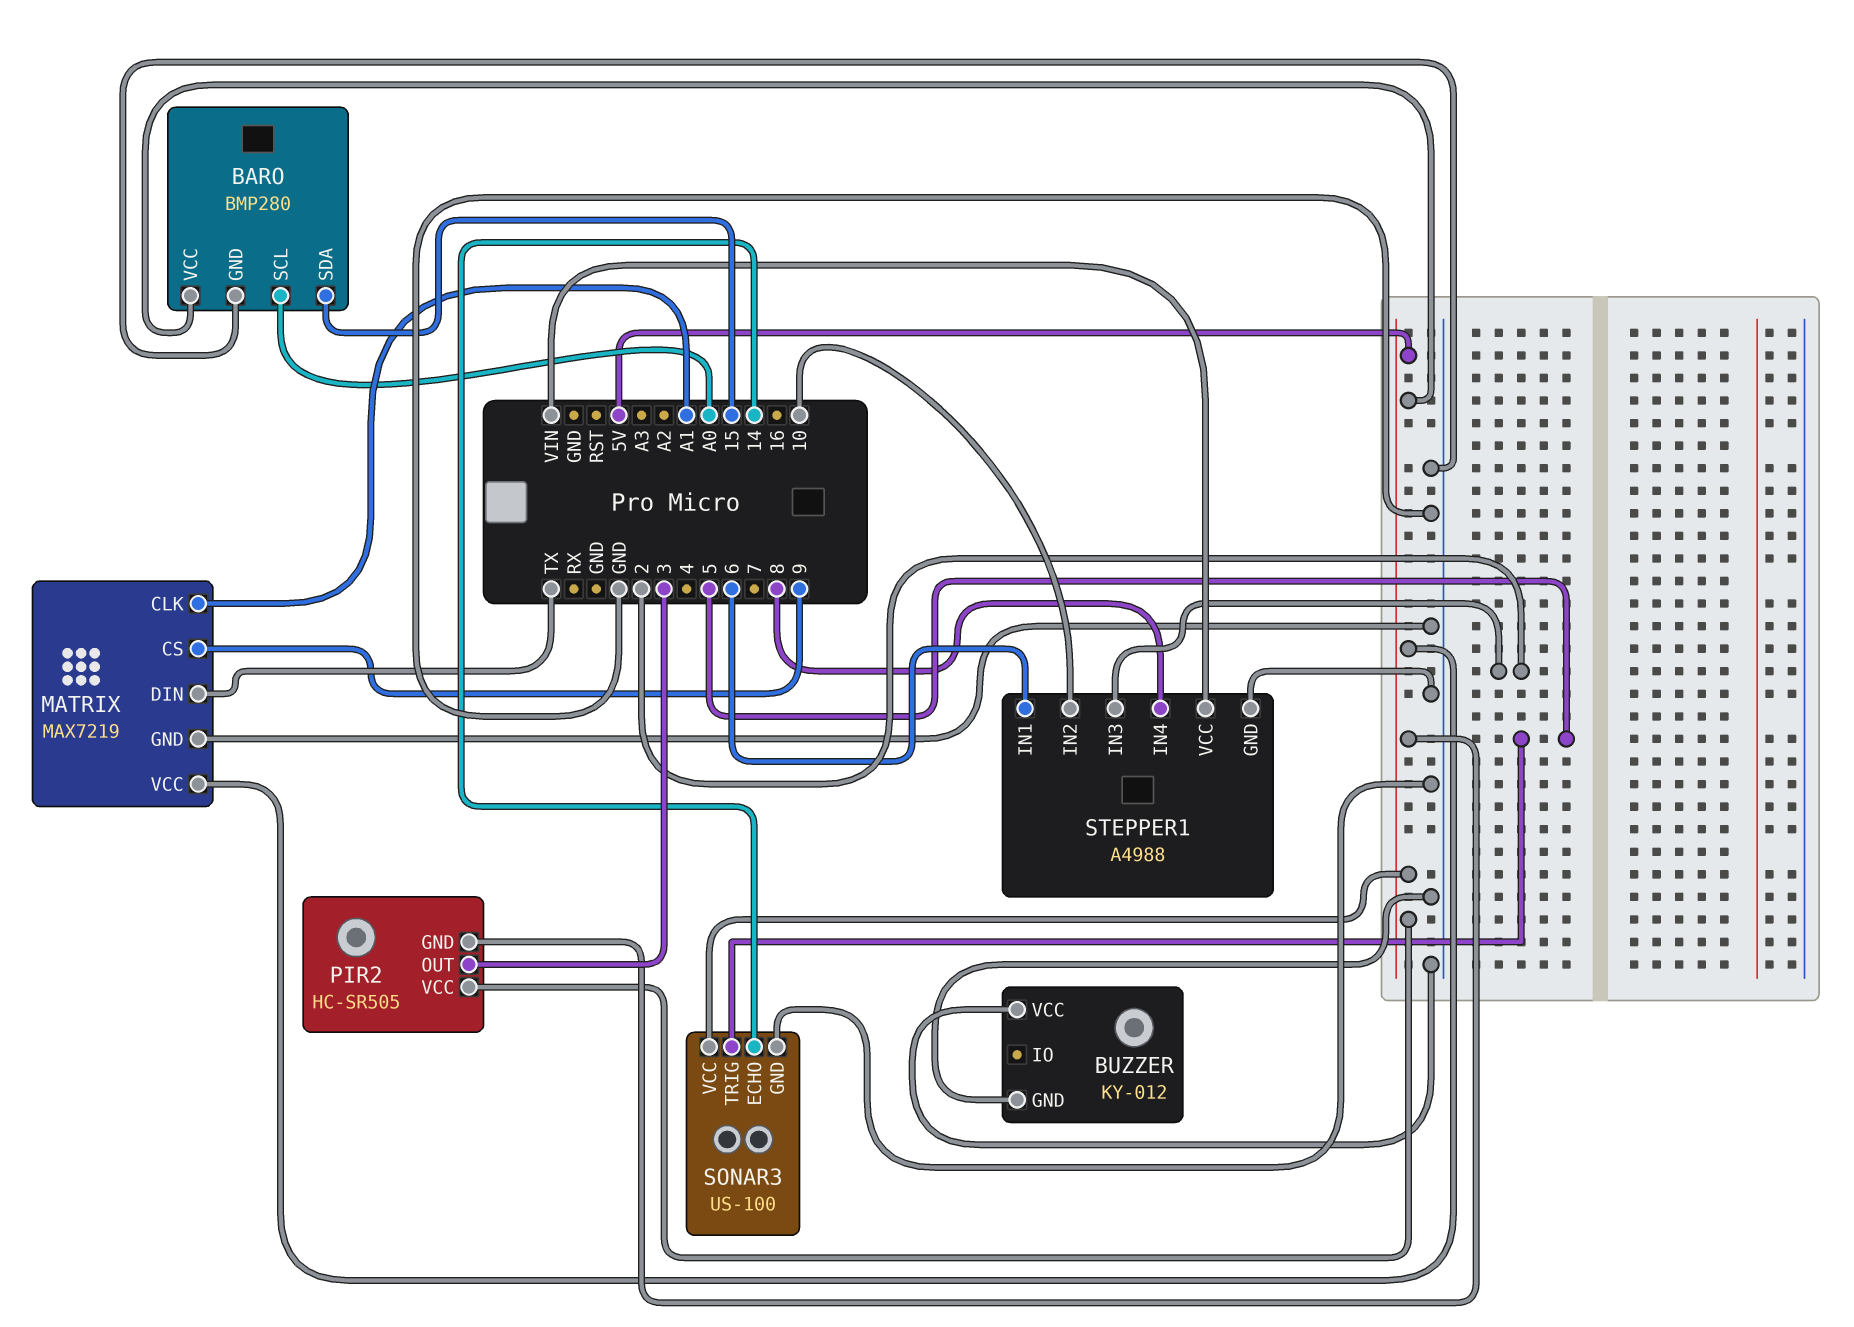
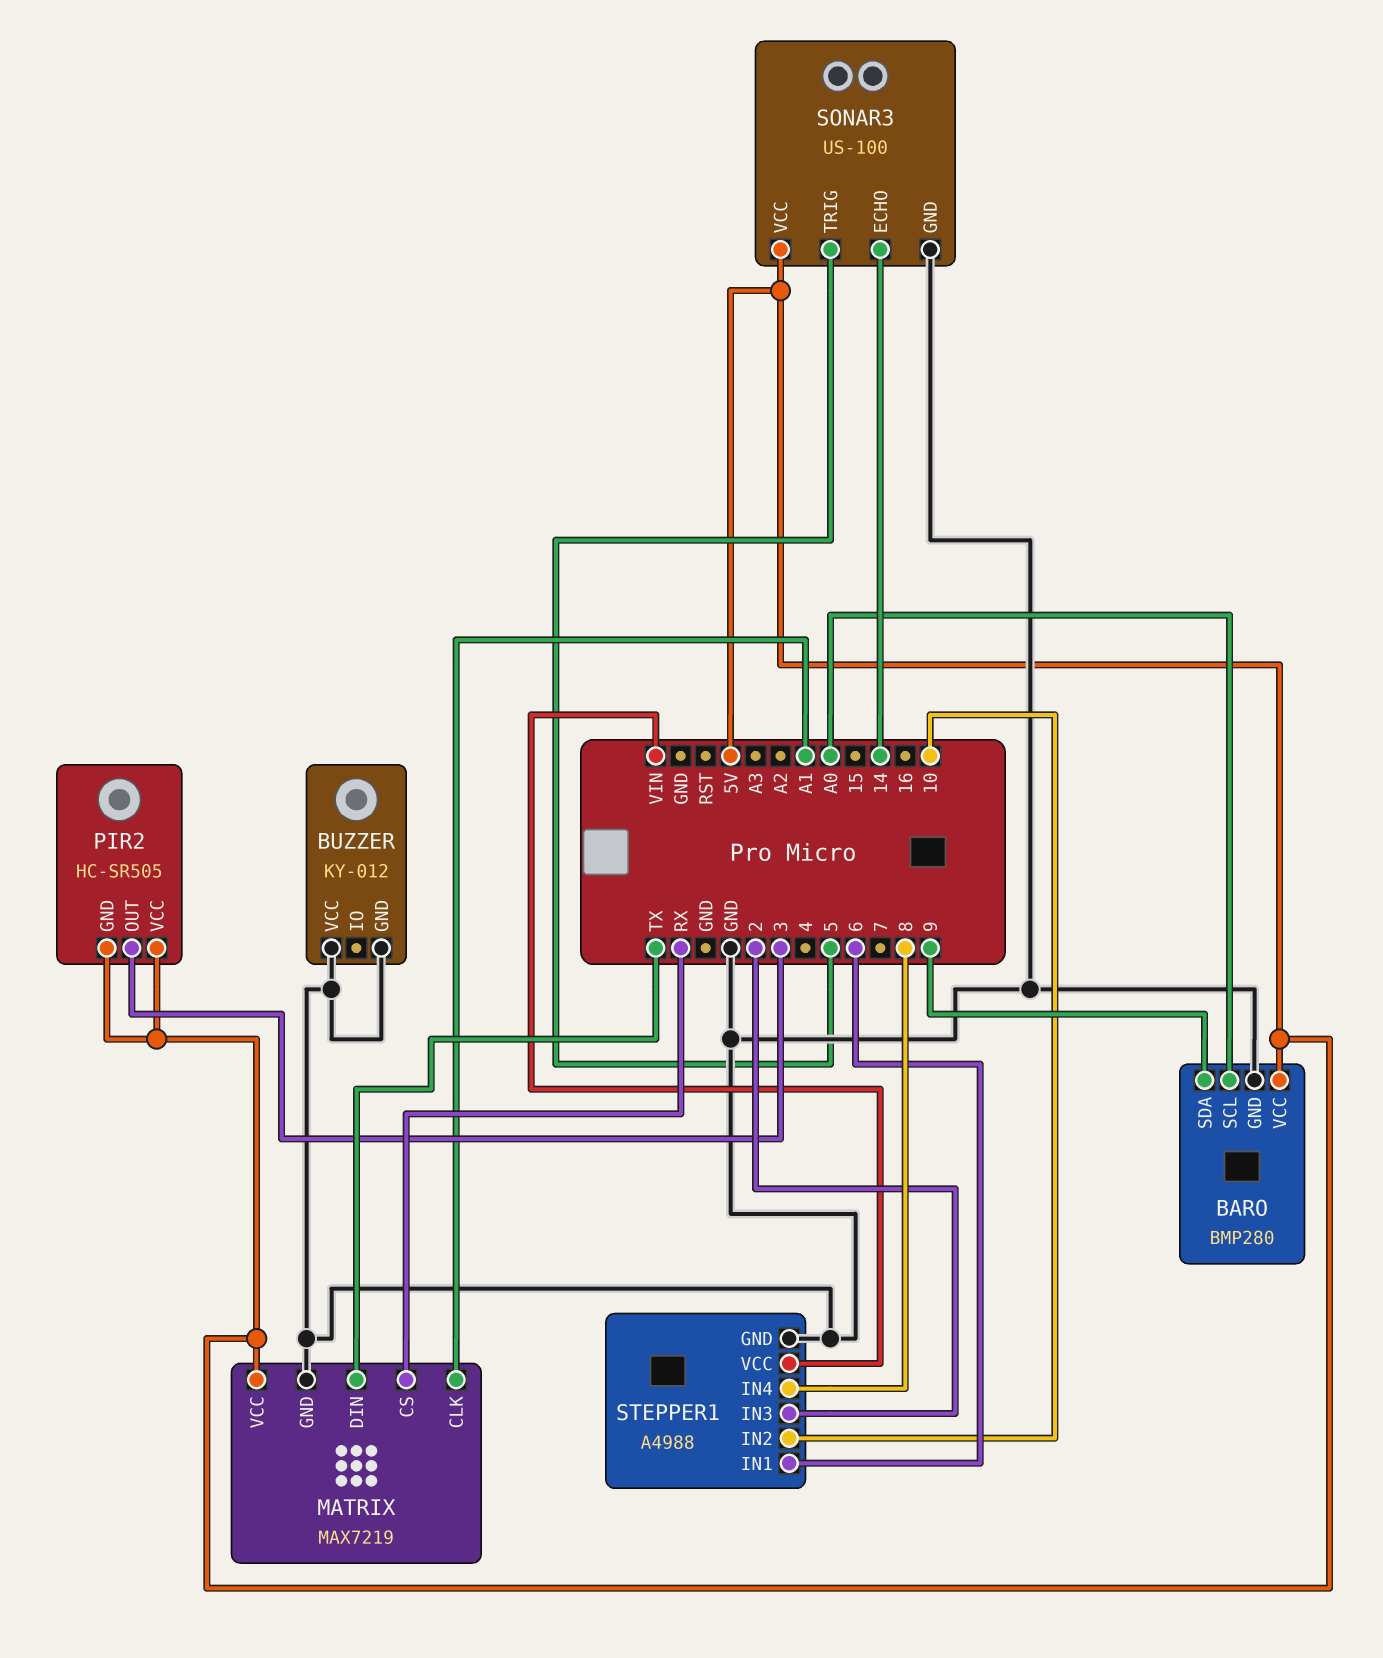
BARO pin SDA: 15 -> 9
MATRIX pin CS: 9 -> RX

